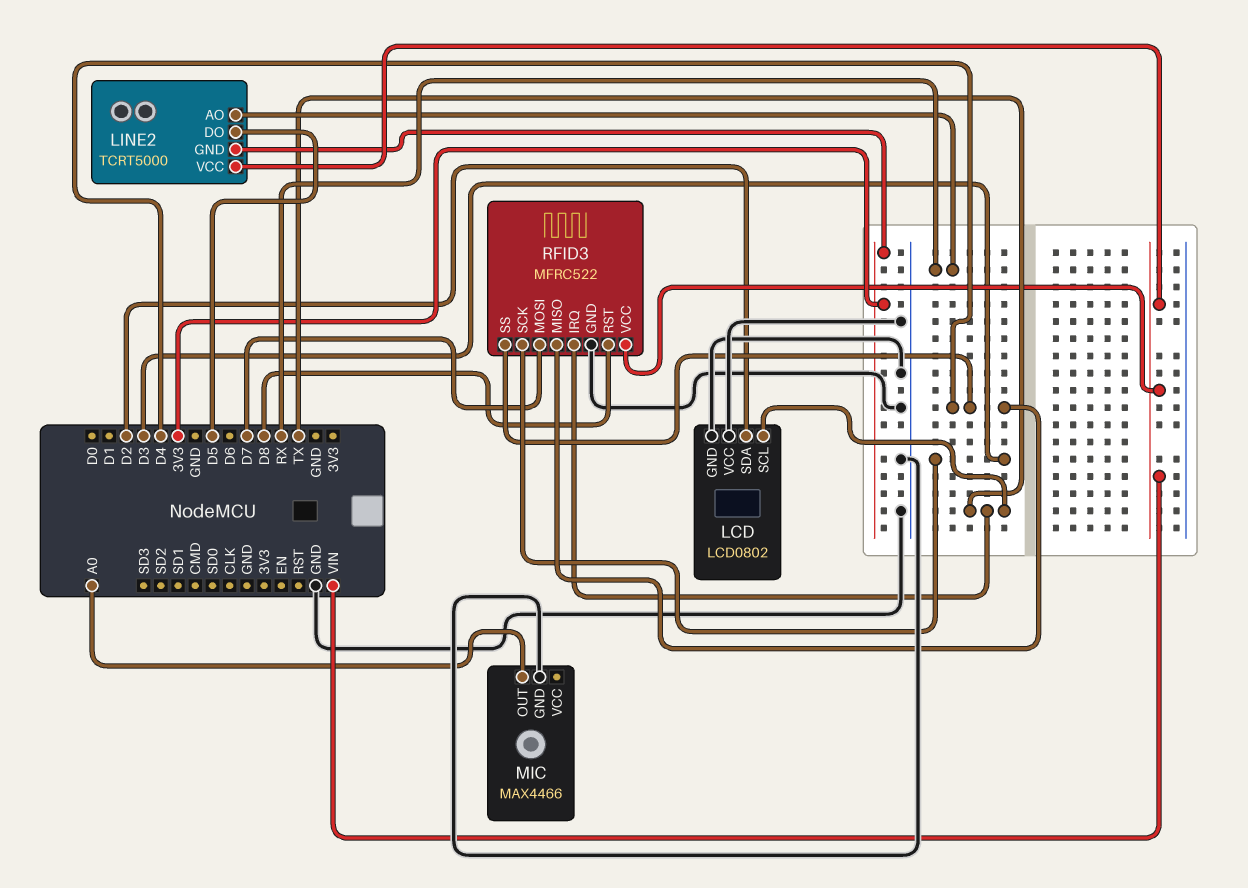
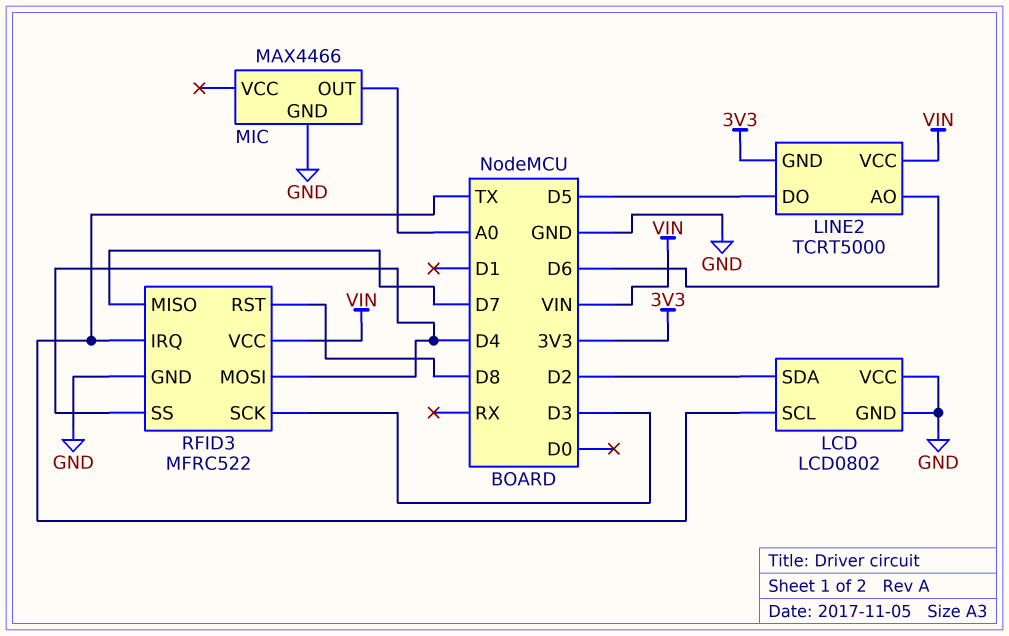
LINE2 pin AO: RX -> D6
RFID3 pin MISO: D4 -> D7
RFID3 pin MOSI: D7 -> D4

